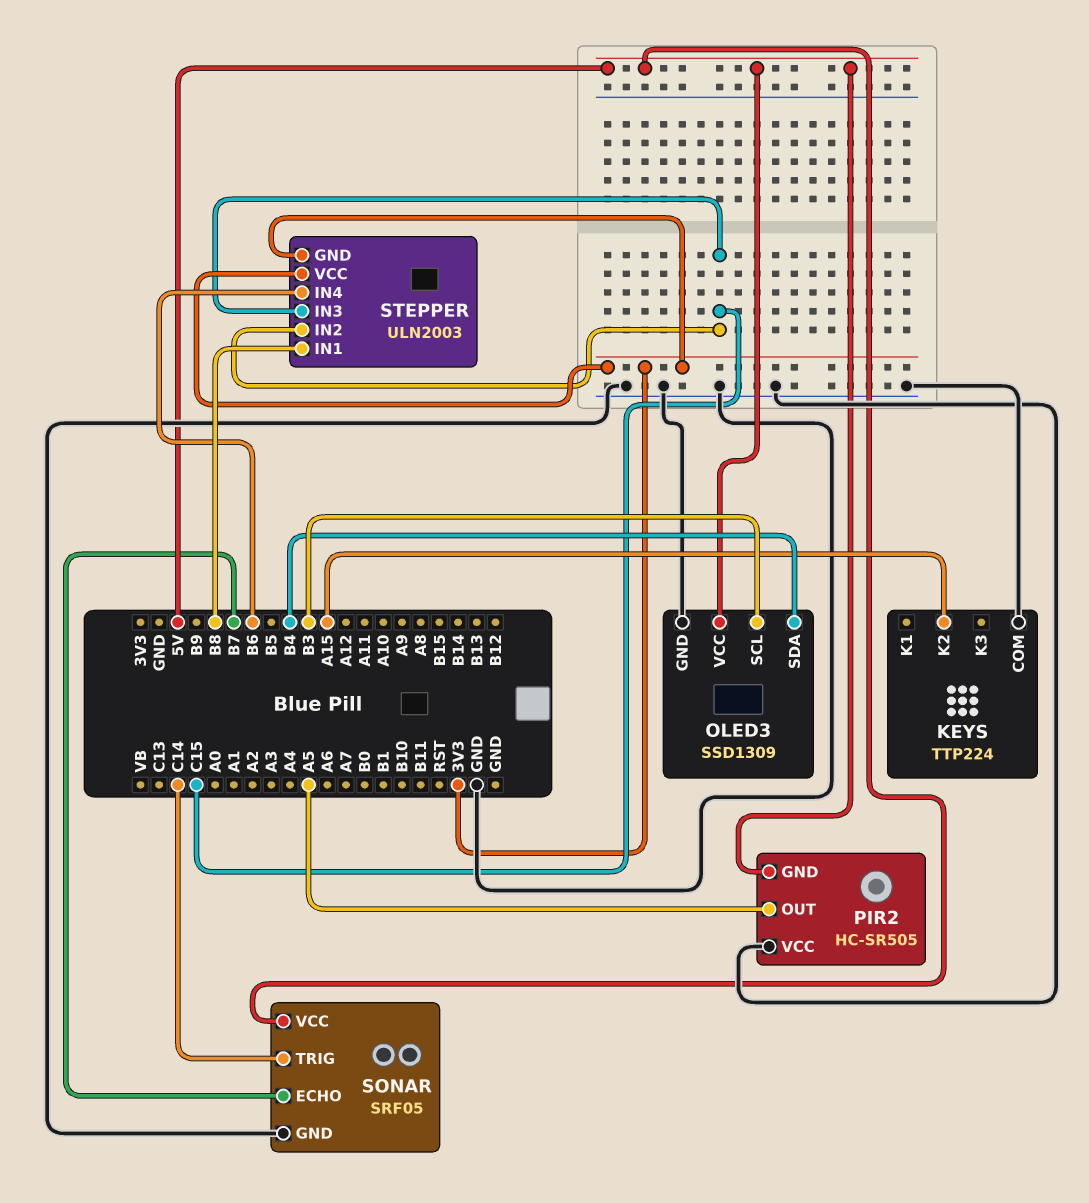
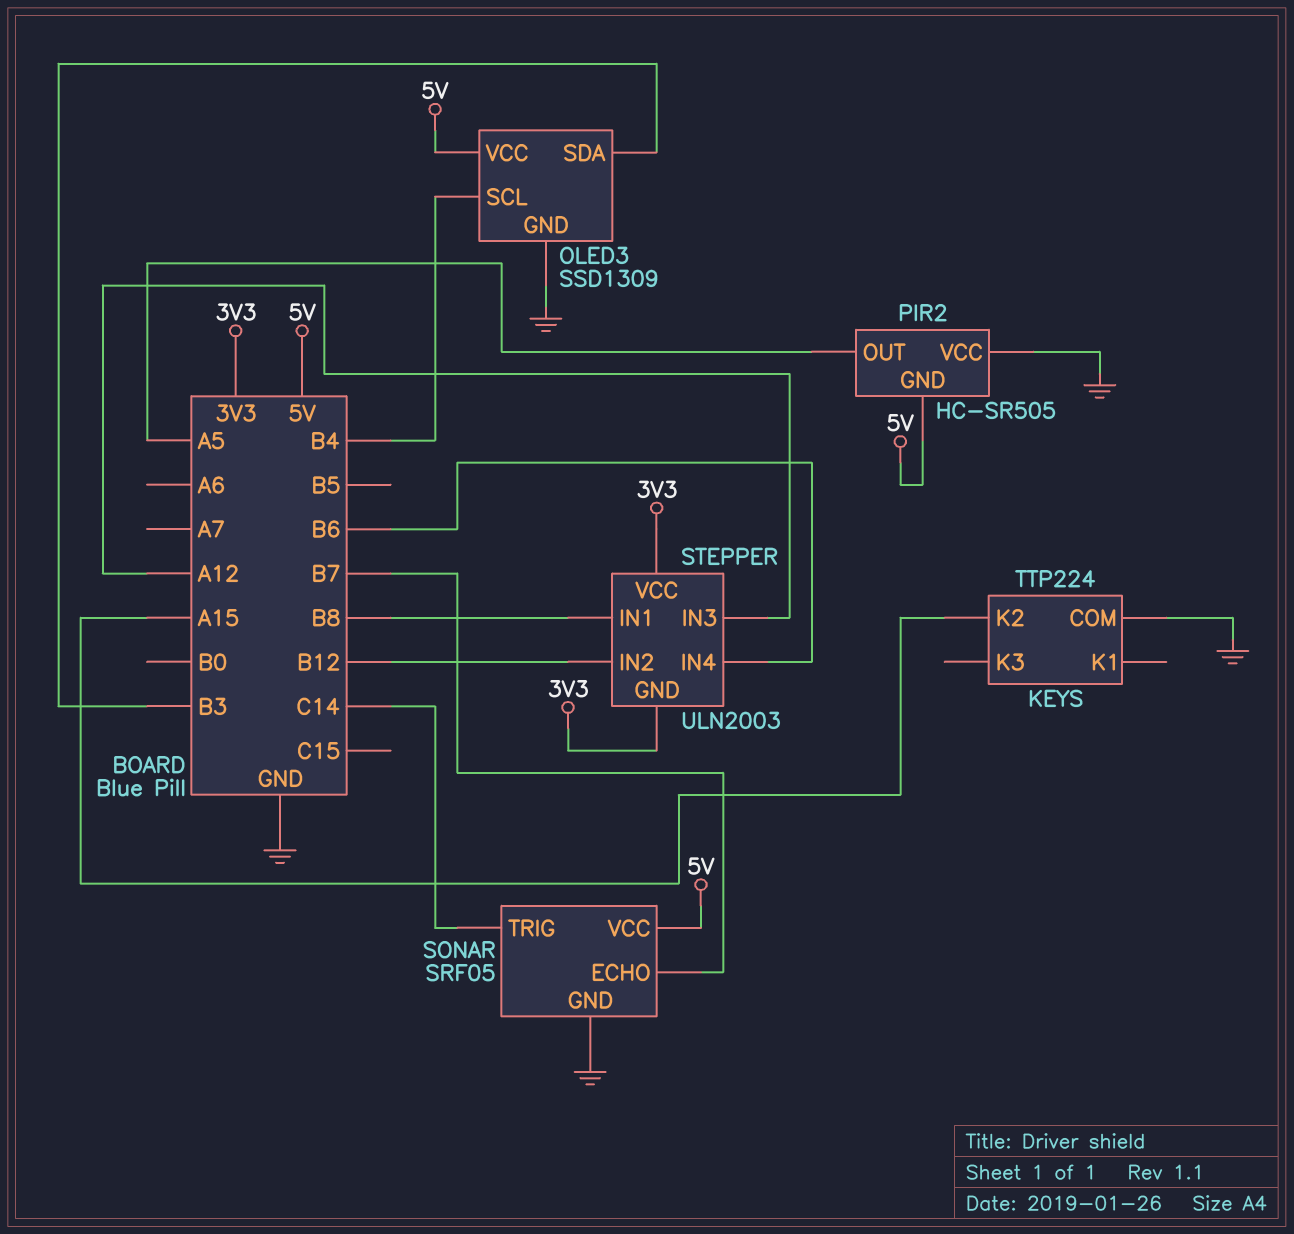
OLED3 pin SCL: B3 -> B4
OLED3 pin SDA: B4 -> B3
STEPPER pin IN2: C15 -> B12
STEPPER pin IN3: C15 -> A12

